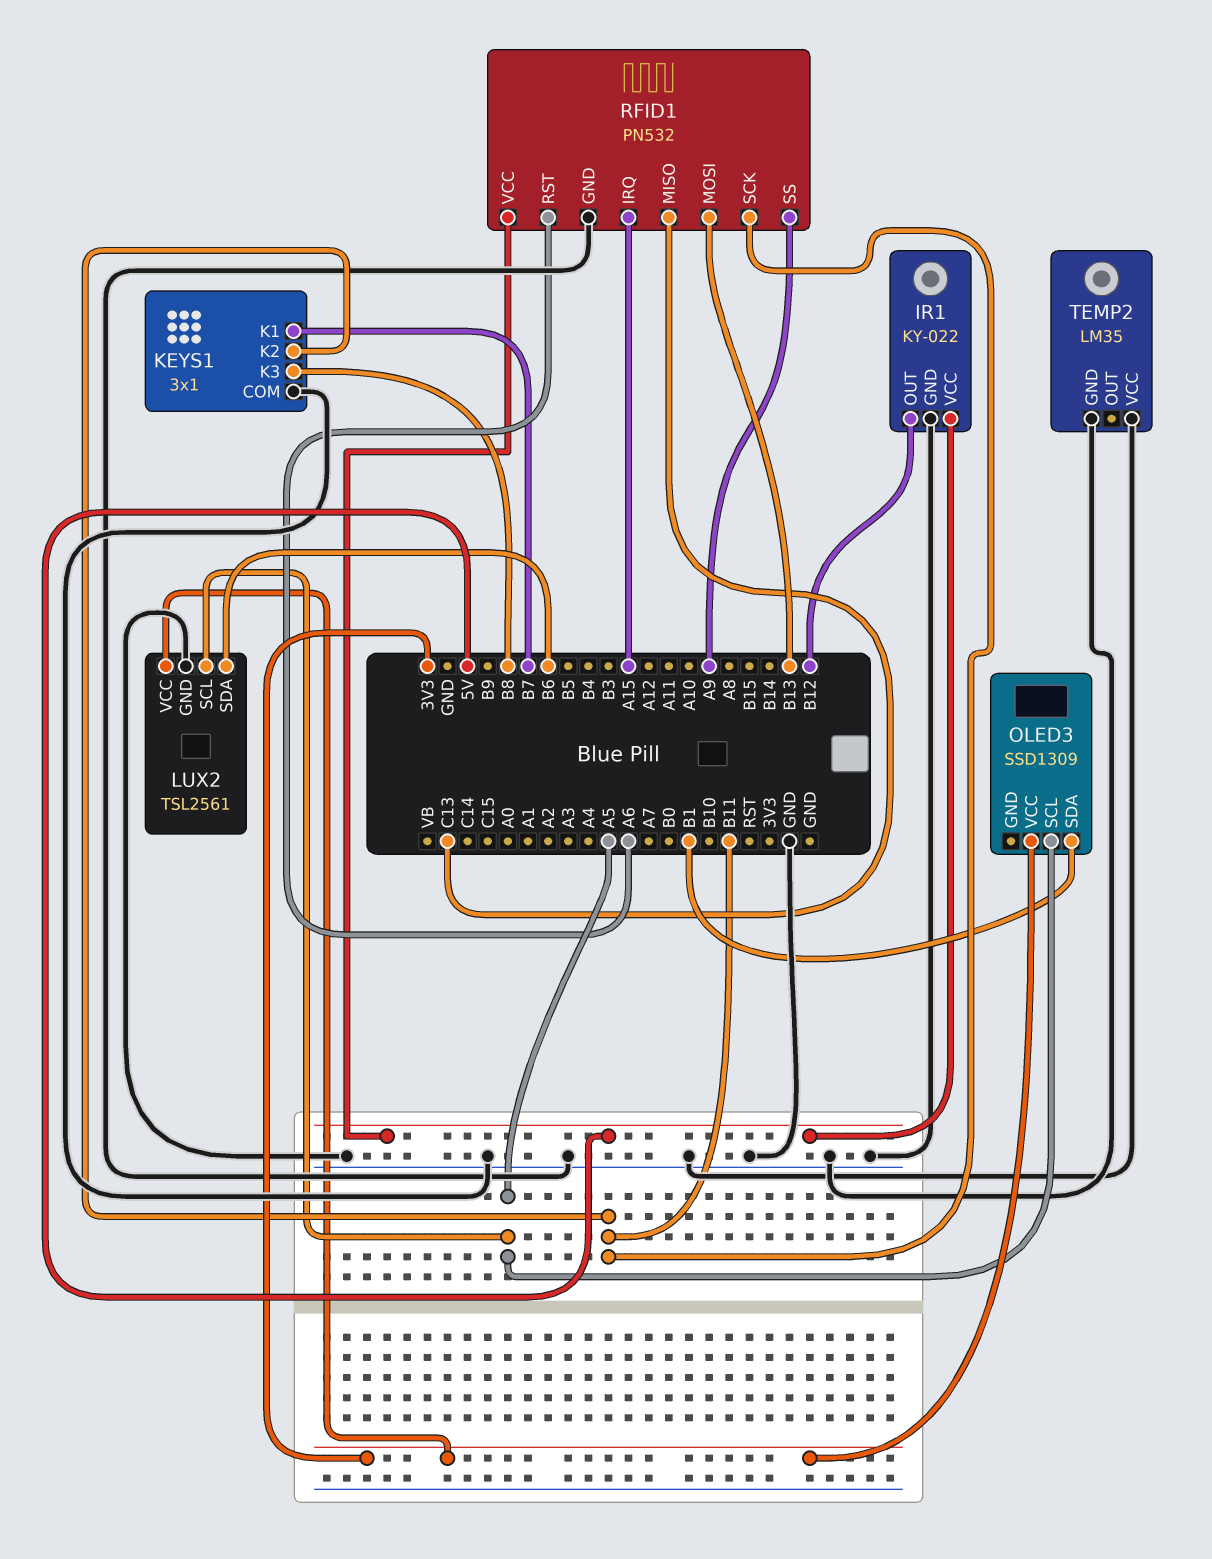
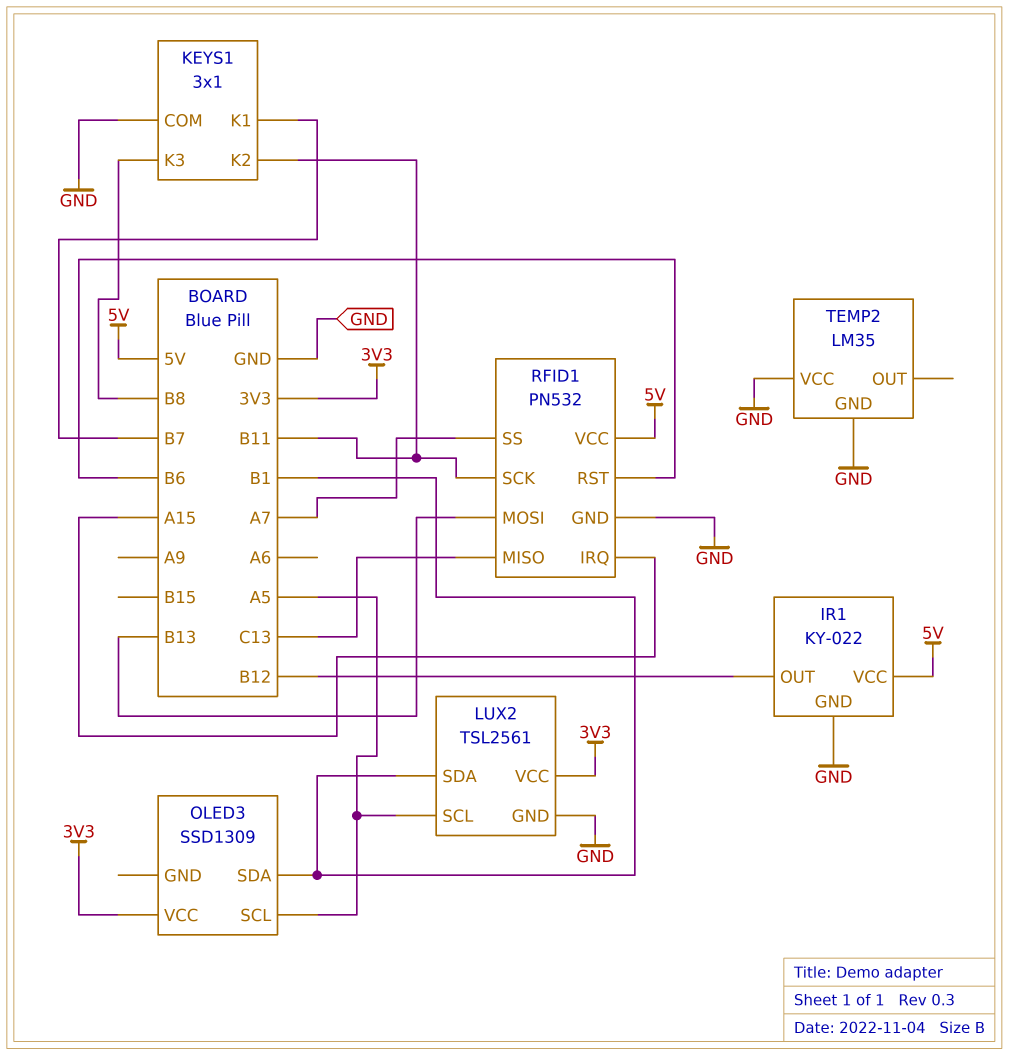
LUX2 pin SDA: B6 -> B1
RFID1 pin RST: A6 -> B6
RFID1 pin SS: A9 -> A7

